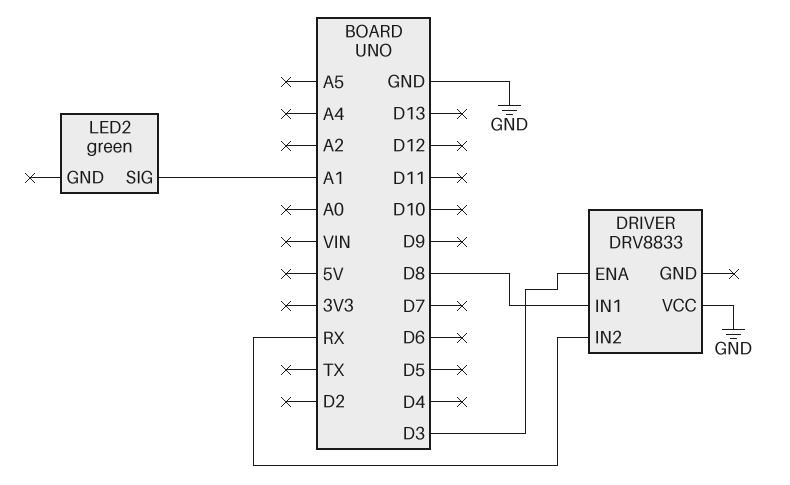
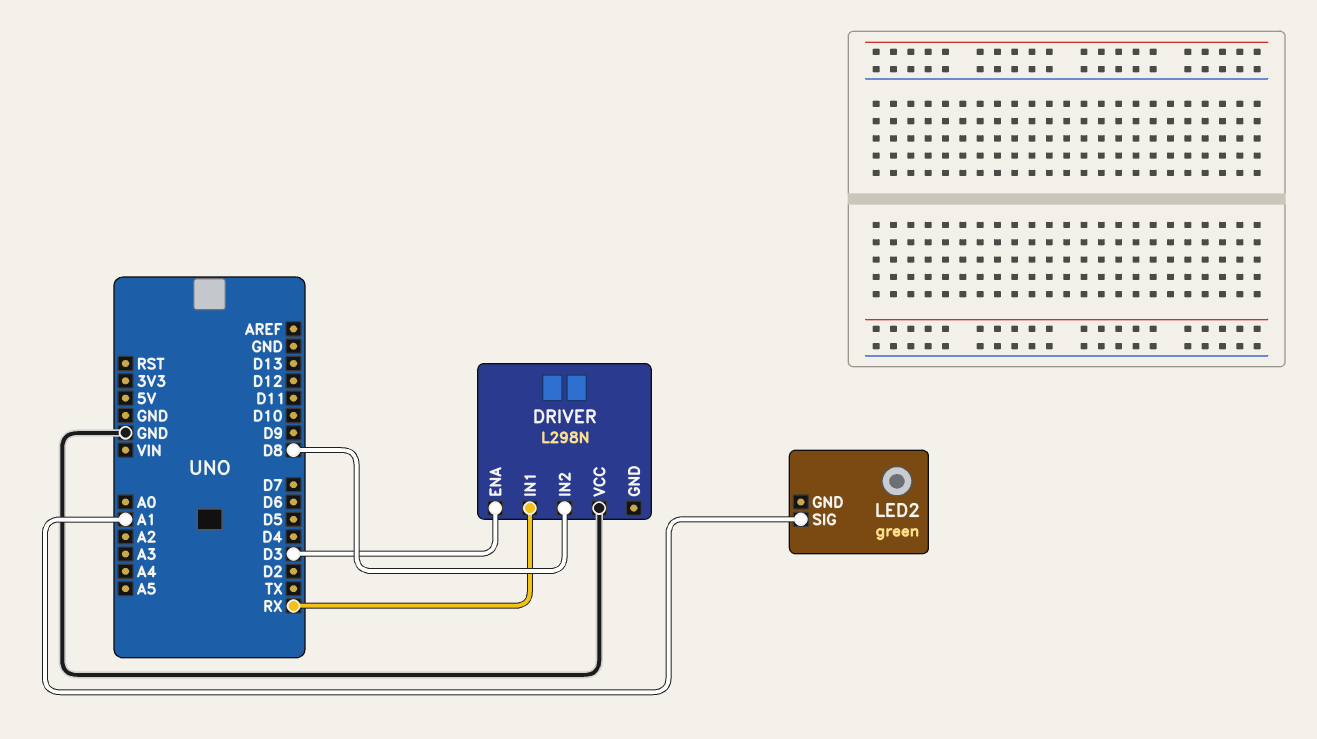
DRIVER: DRV8833 -> L298N
DRIVER pin IN1: D8 -> RX
DRIVER pin IN2: RX -> D8

